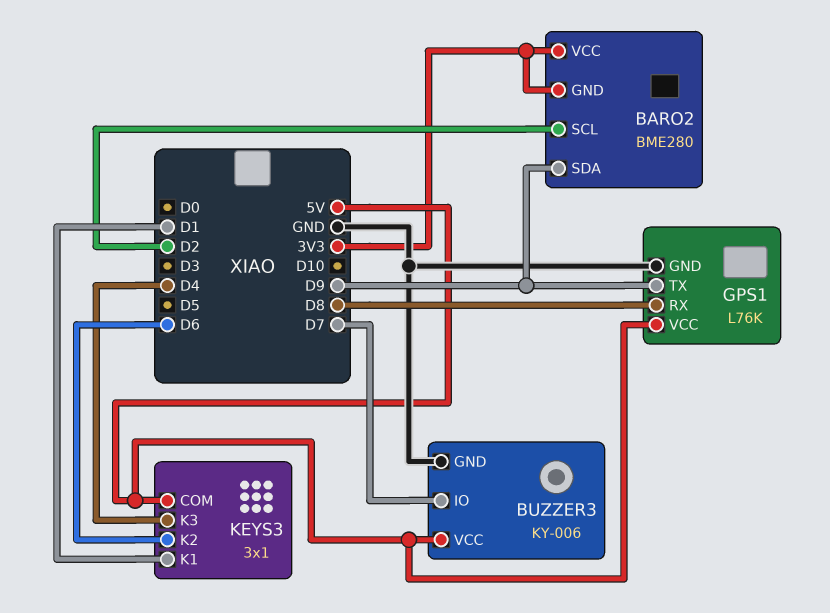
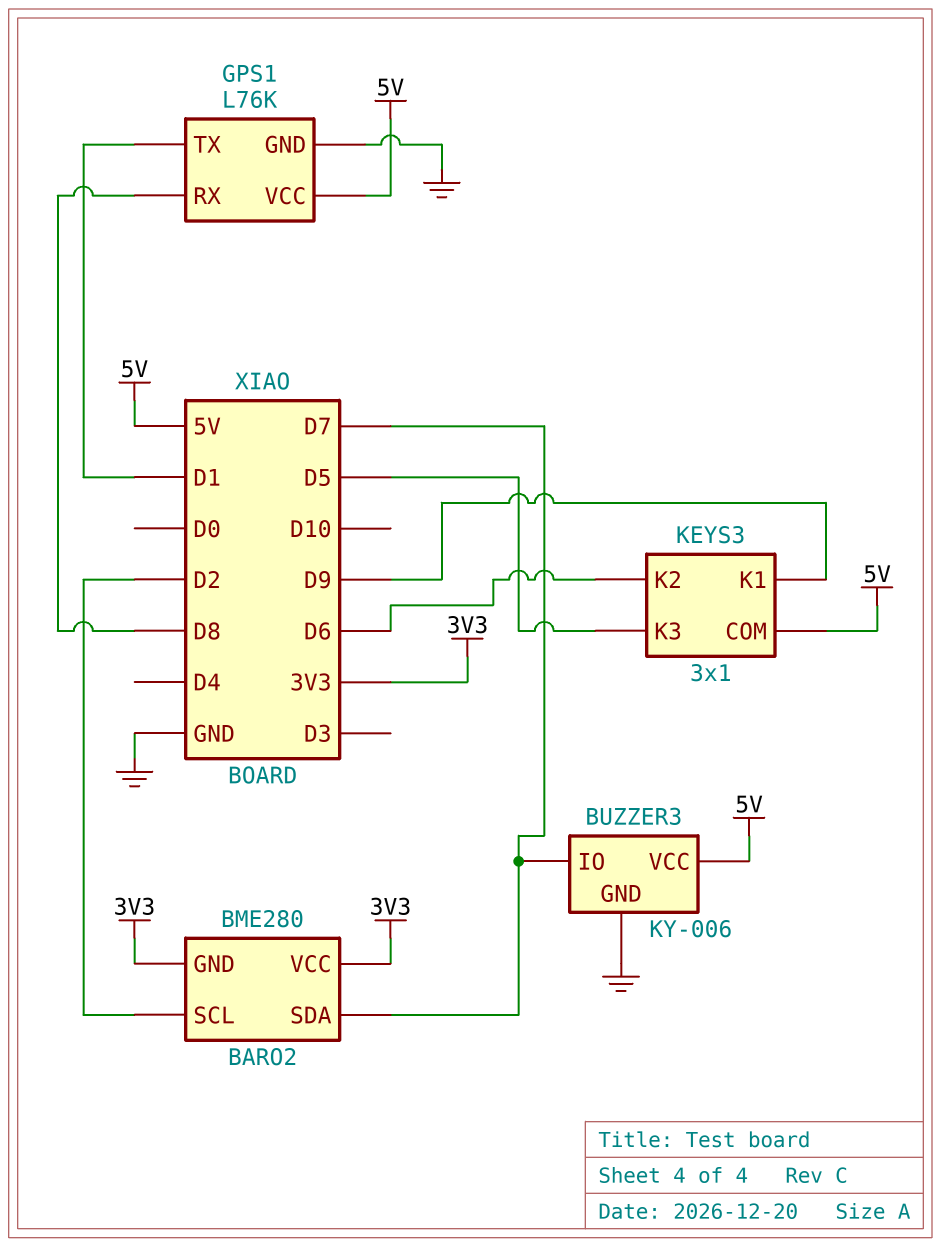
BARO2 pin SDA: D9 -> D7
GPS1 pin TX: D9 -> D1
KEYS3 pin K1: D1 -> D9
KEYS3 pin K3: D4 -> D5

